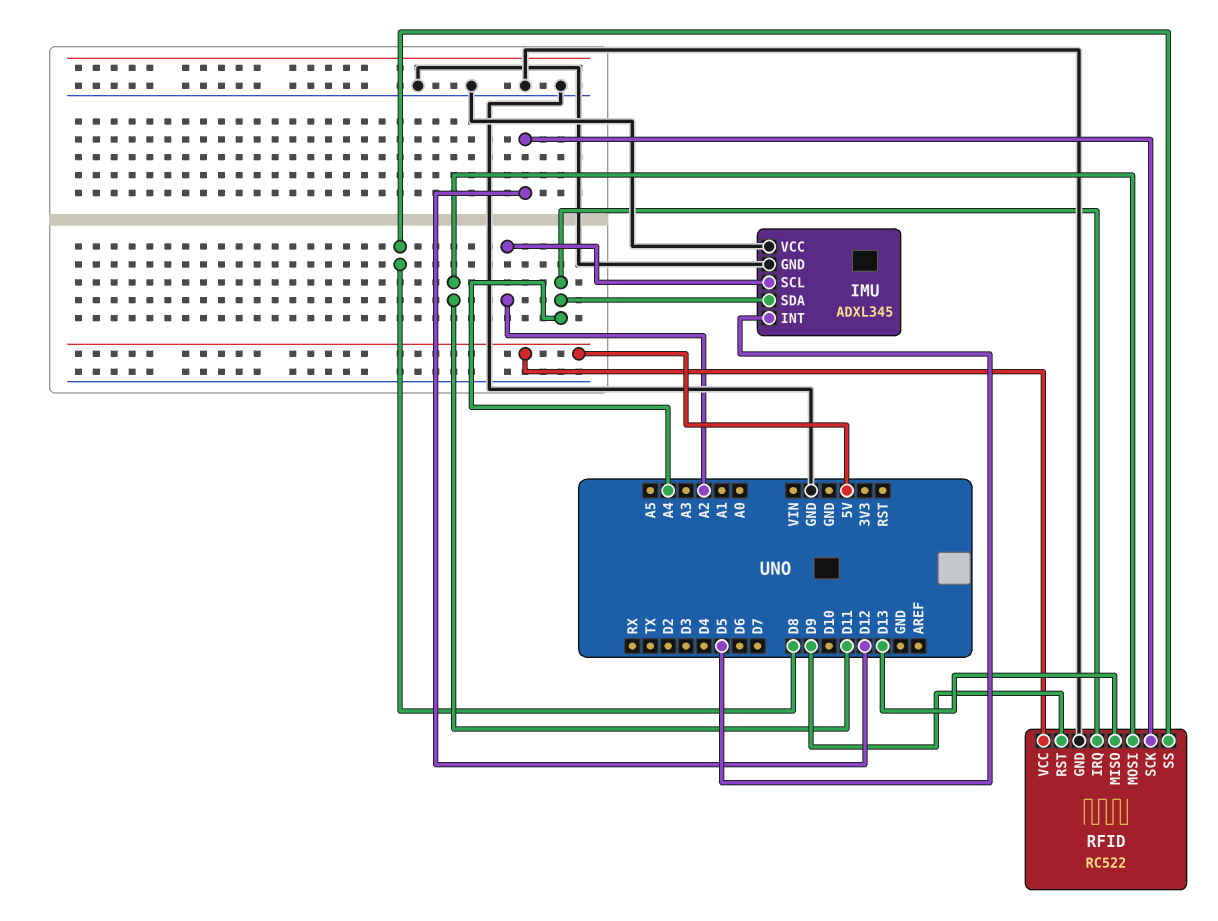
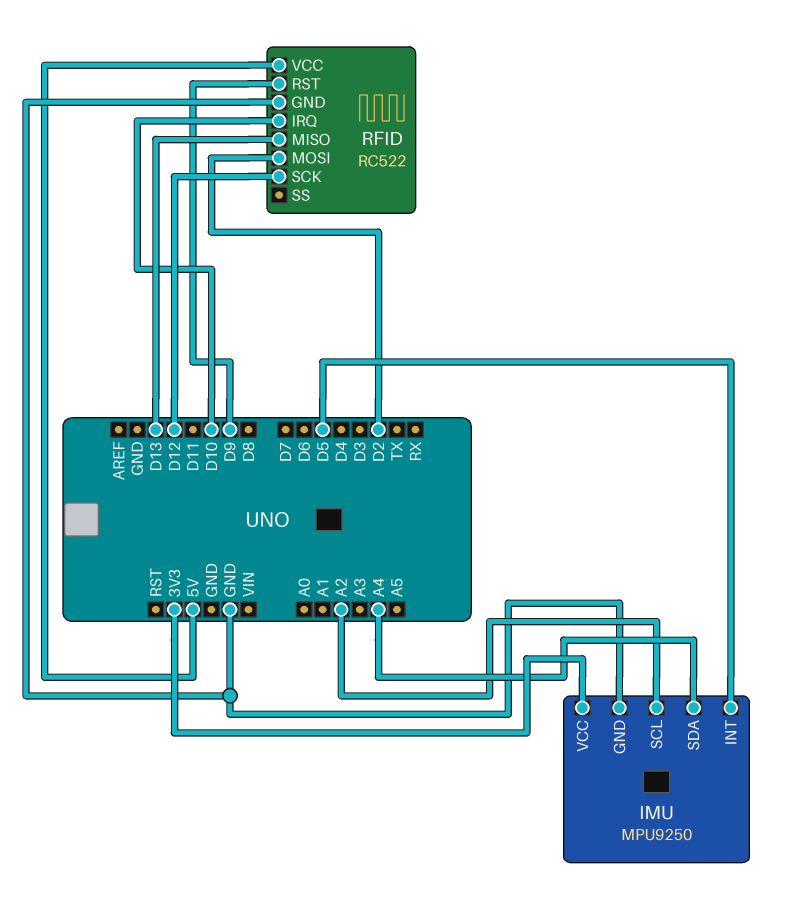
IMU: ADXL345 -> MPU9250
IMU pin VCC: GND -> 3V3
RFID pin IRQ: A4 -> D10
RFID pin MOSI: D11 -> D2
RFID pin SS: D8 -> none

